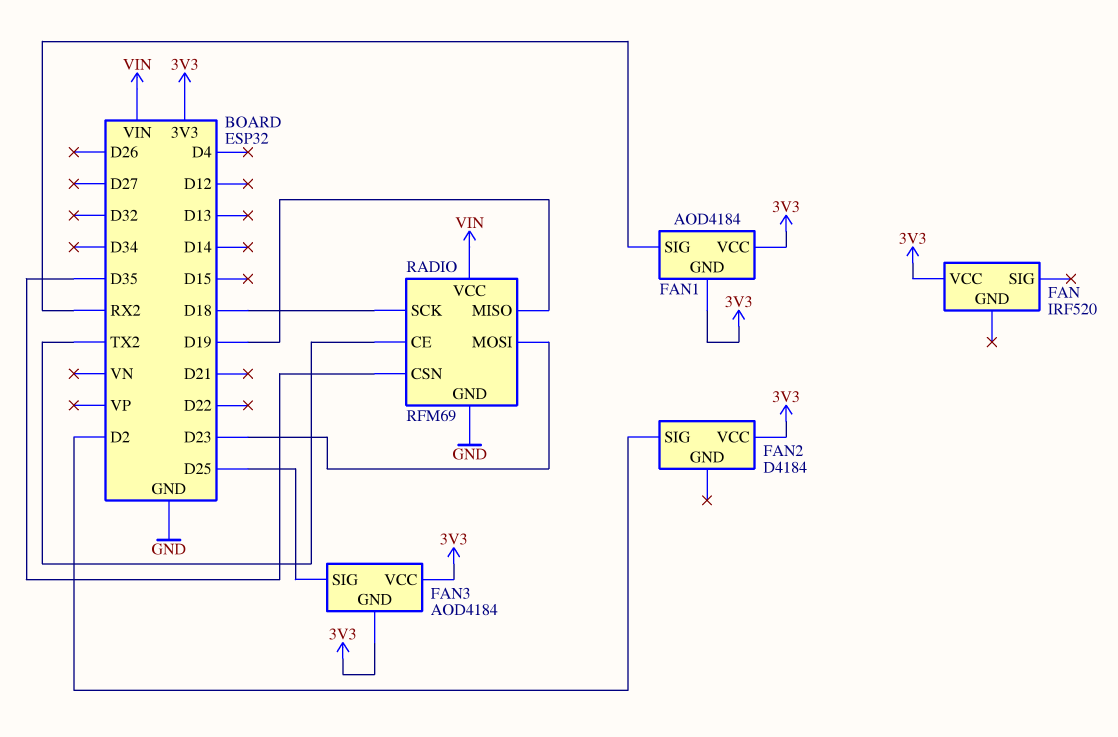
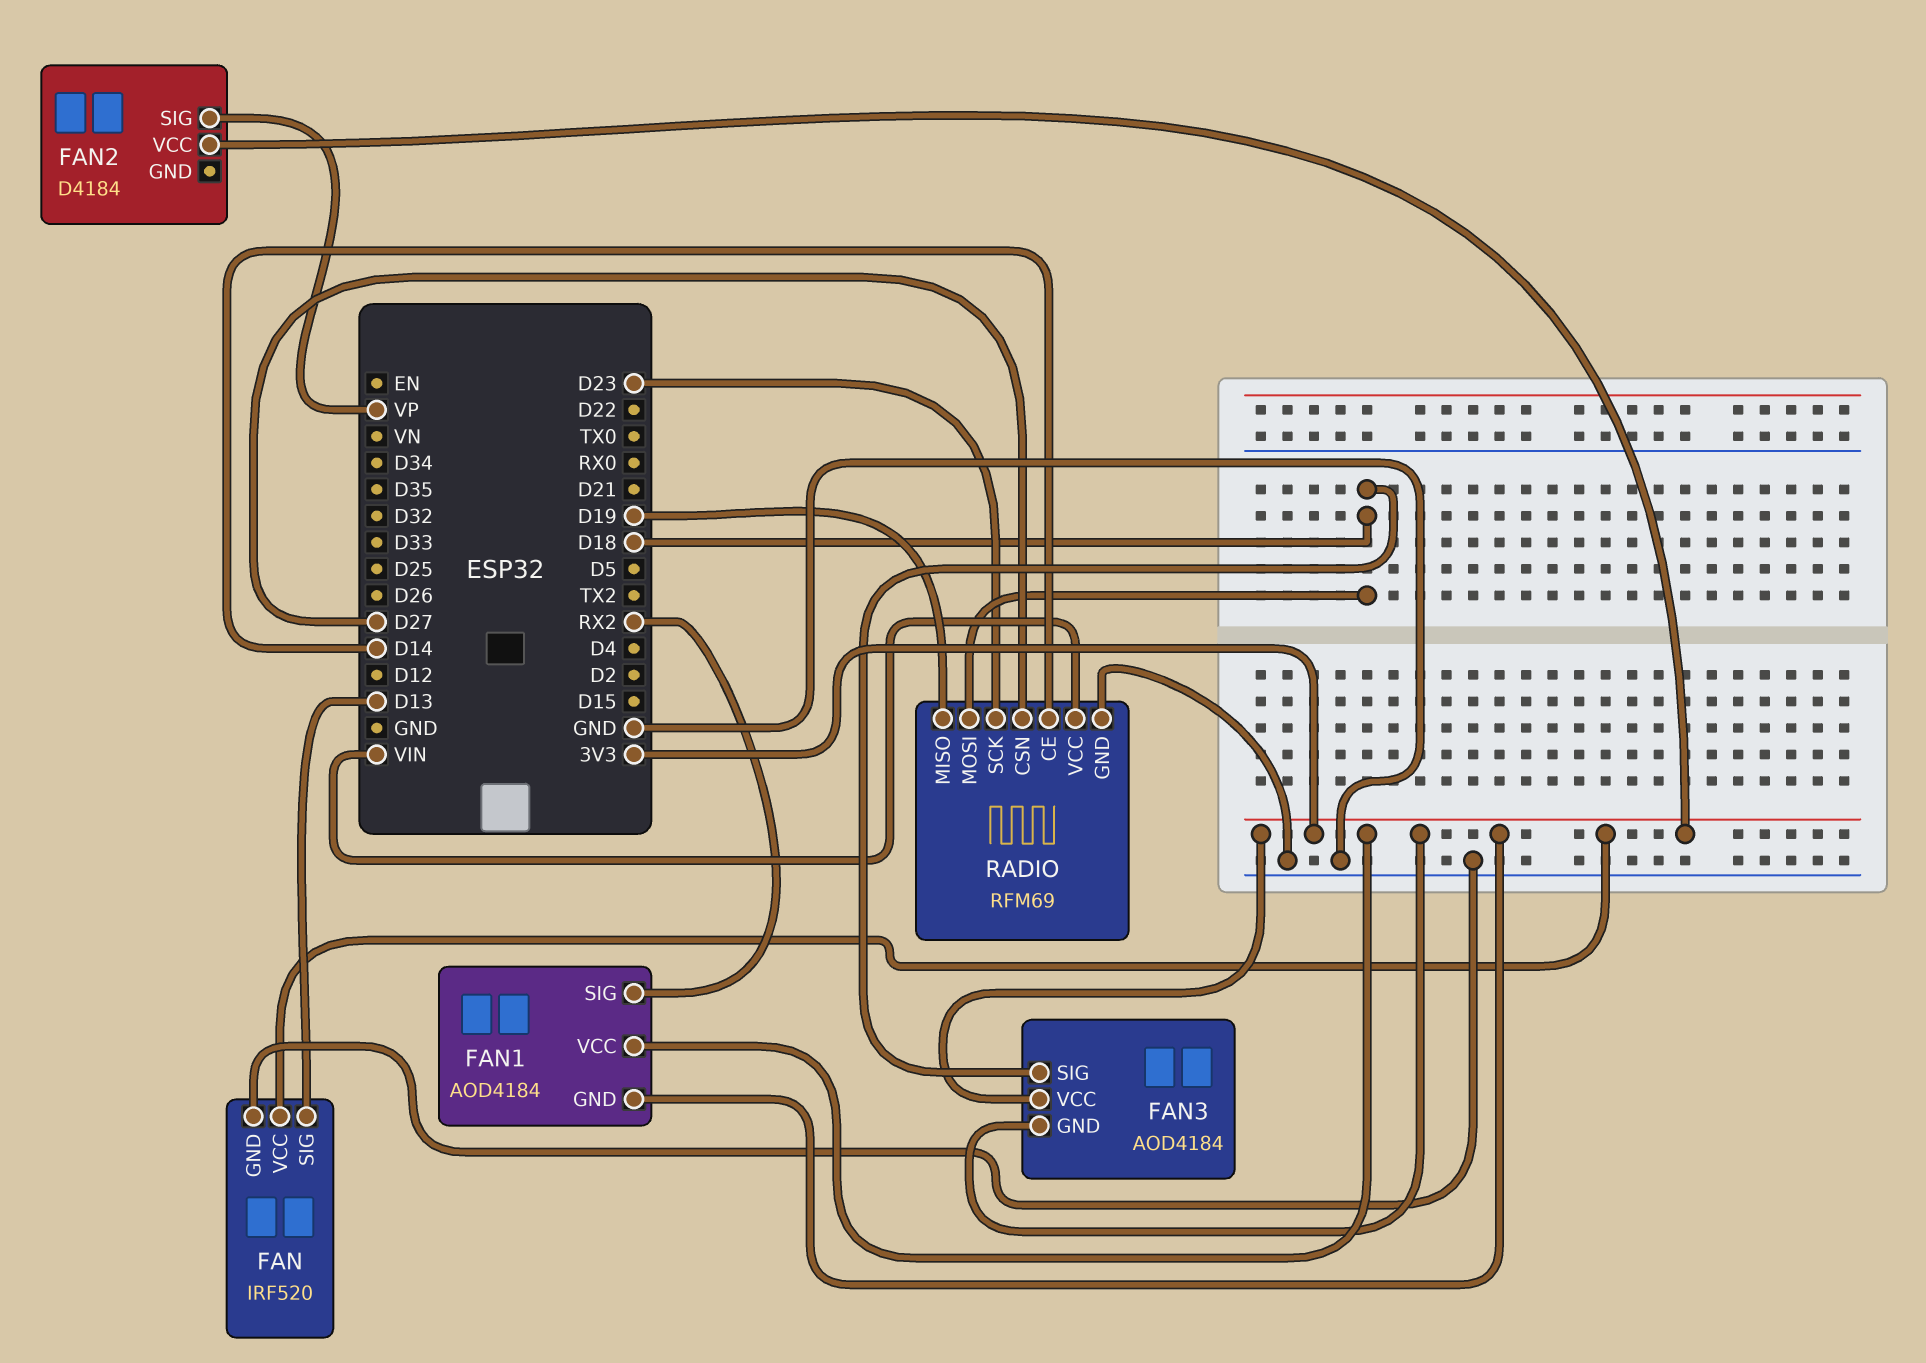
FAN pin GND: none -> GND
FAN pin SIG: none -> D13
FAN2 pin SIG: D2 -> VP
FAN3 pin SIG: D25 -> D18
RADIO pin CE: TX2 -> D14
RADIO pin CSN: D35 -> D27
RADIO pin MOSI: D23 -> D18
RADIO pin SCK: D18 -> D23

